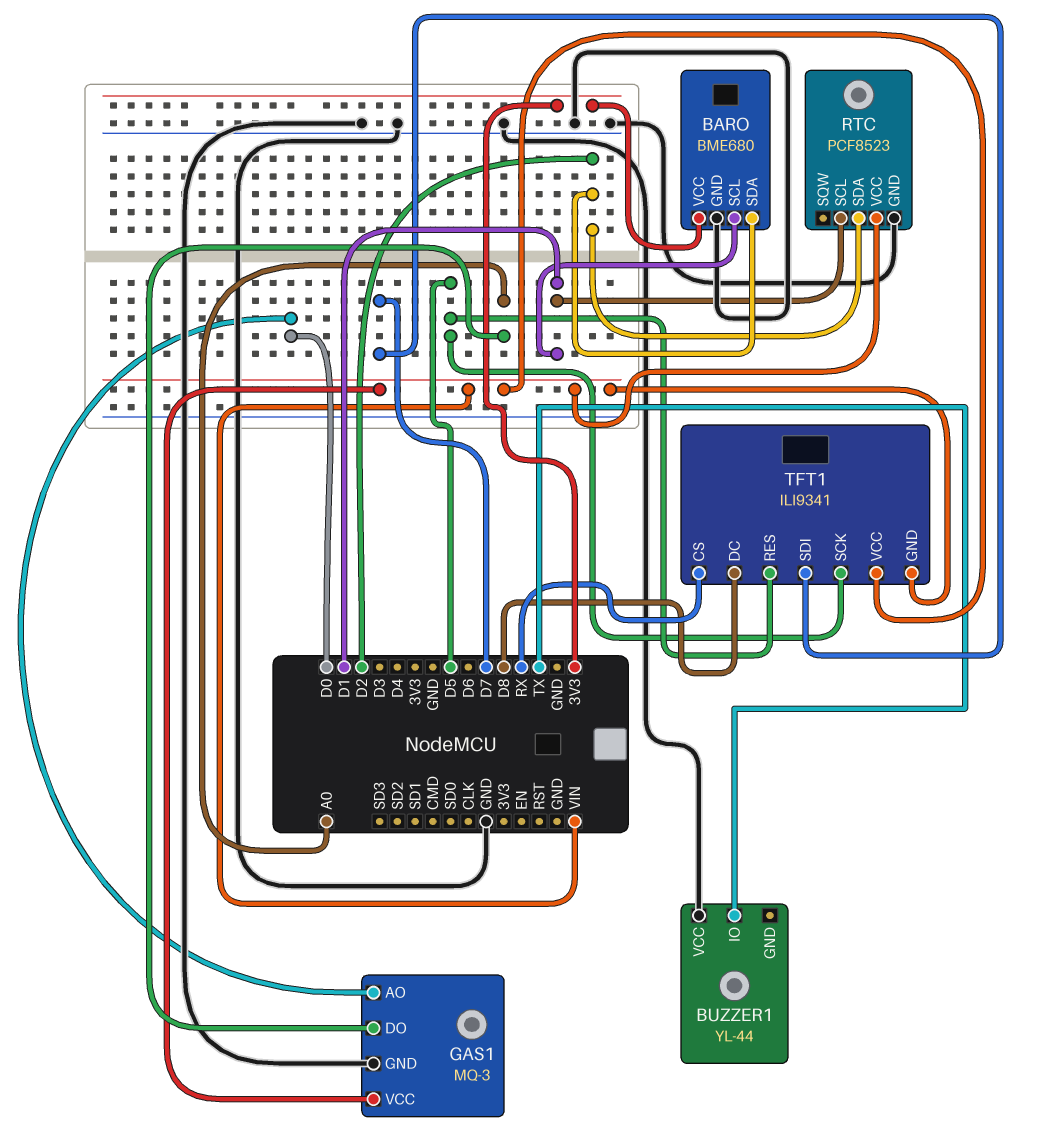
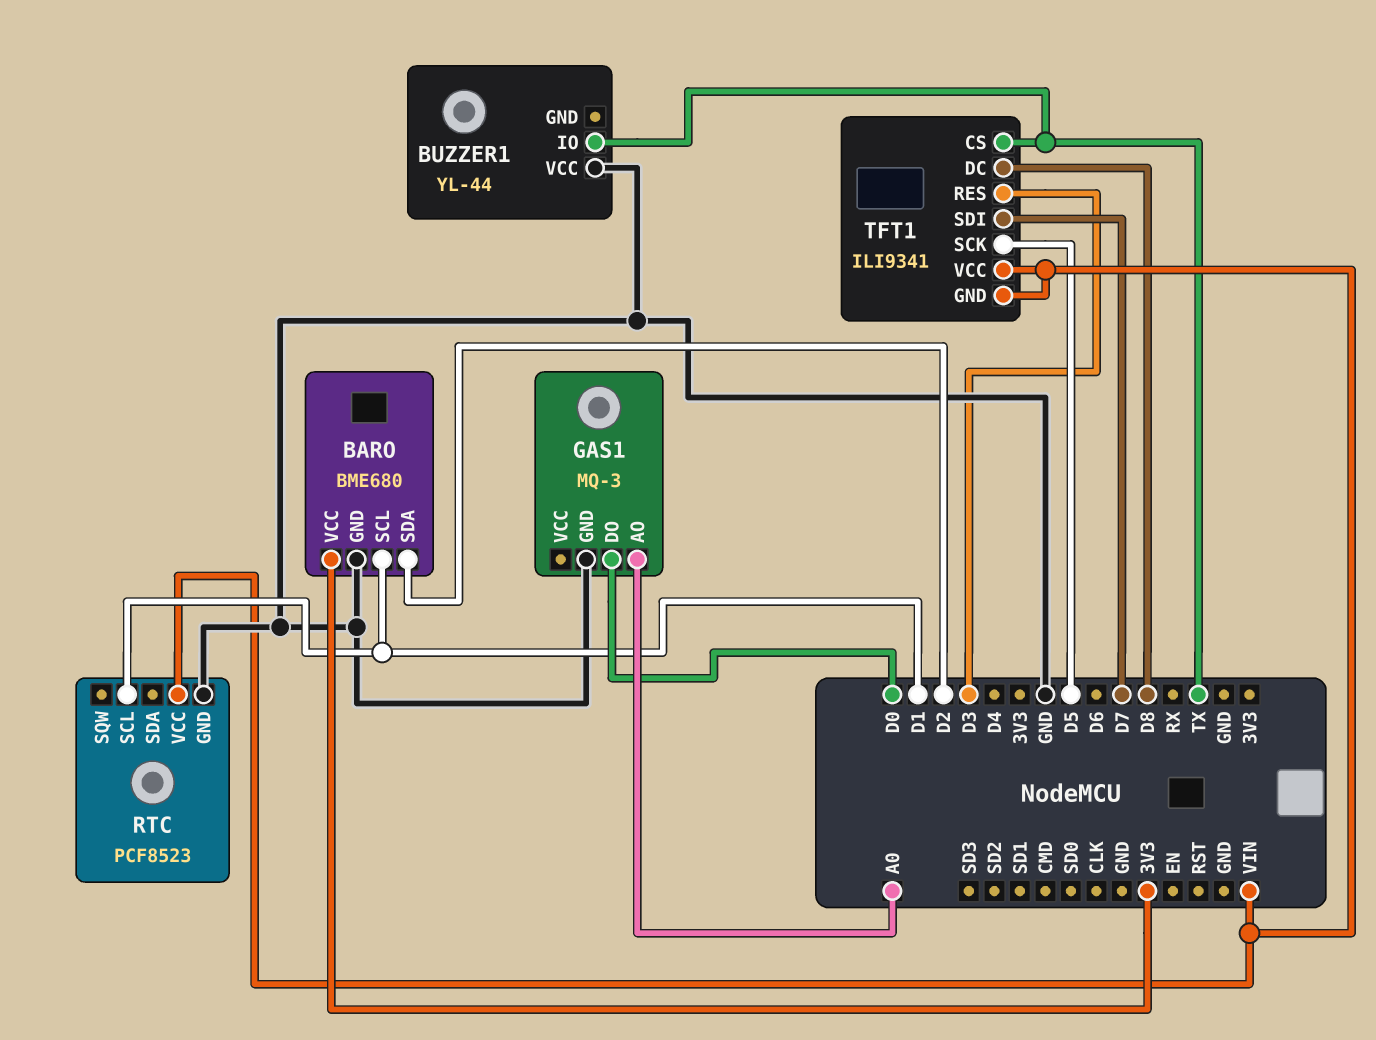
GAS1 pin AO: D0 -> A0
GAS1 pin DO: A0 -> D0
GAS1 pin VCC: VIN -> none
RTC pin SDA: D2 -> none
TFT1 pin CS: RX -> TX
TFT1 pin RES: D5 -> D3

